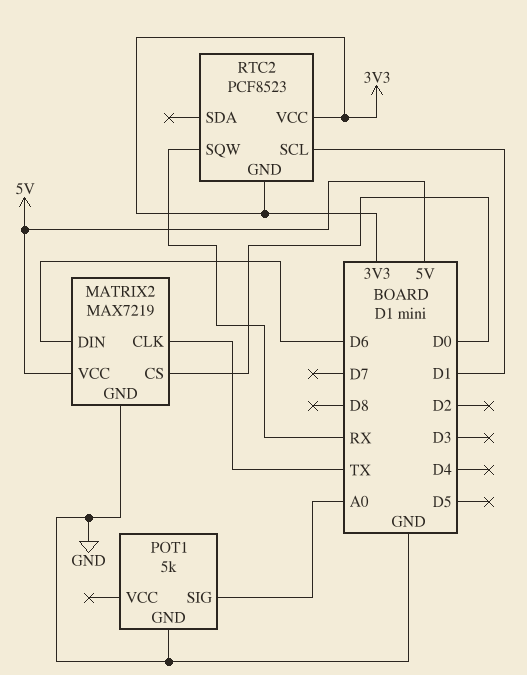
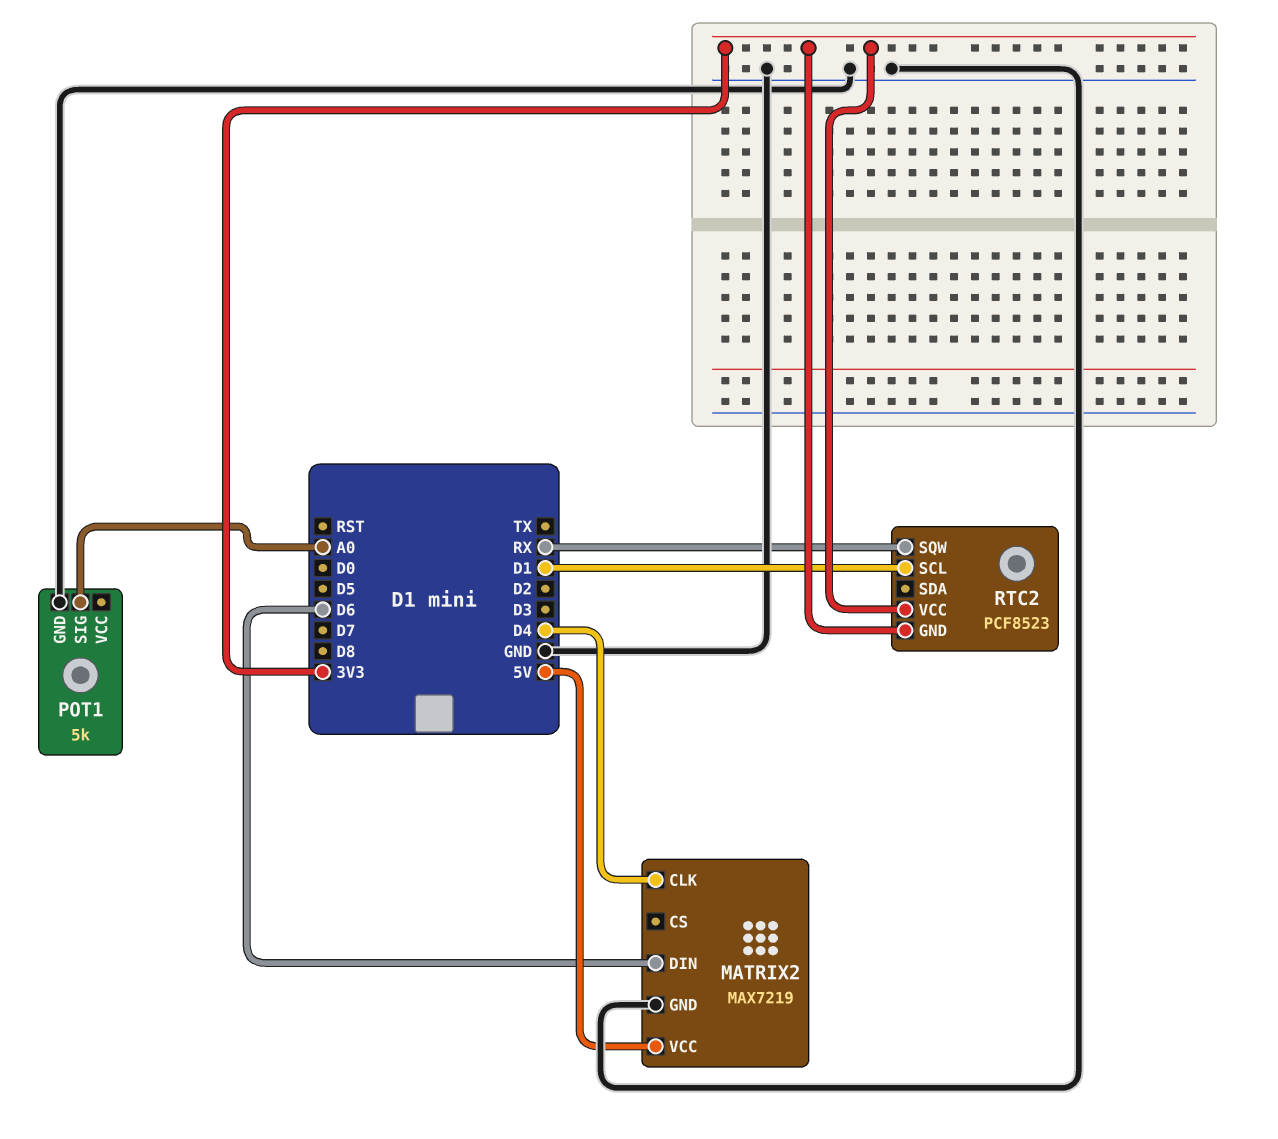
MATRIX2 pin CLK: TX -> D4
MATRIX2 pin CS: D0 -> none

